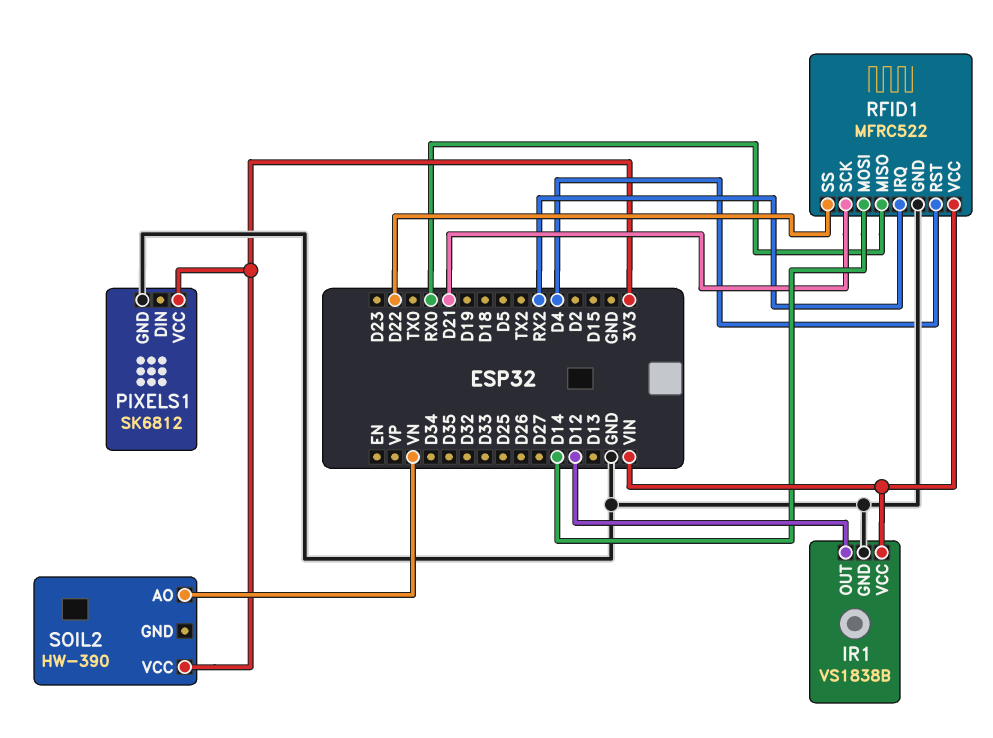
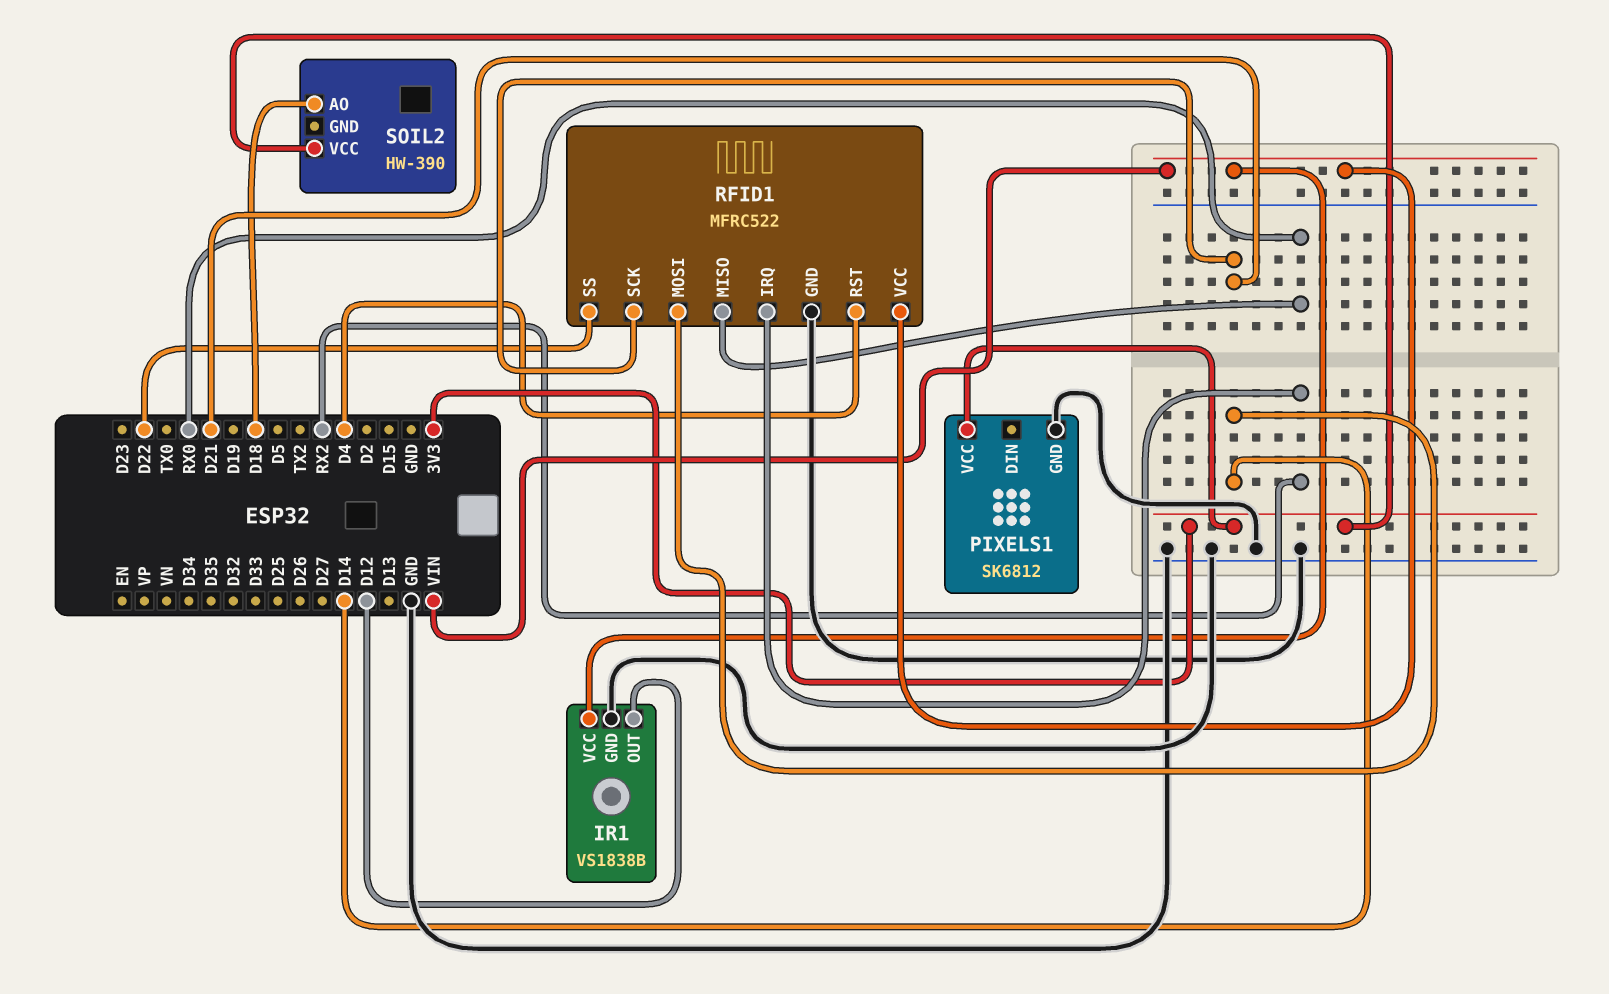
SOIL2 pin AO: VN -> D18

